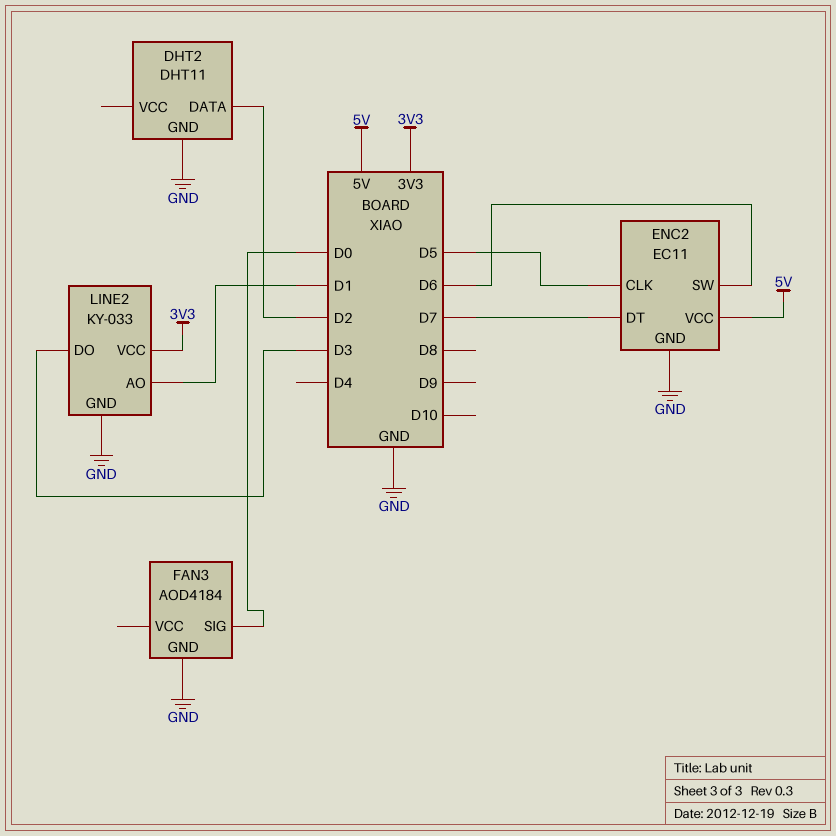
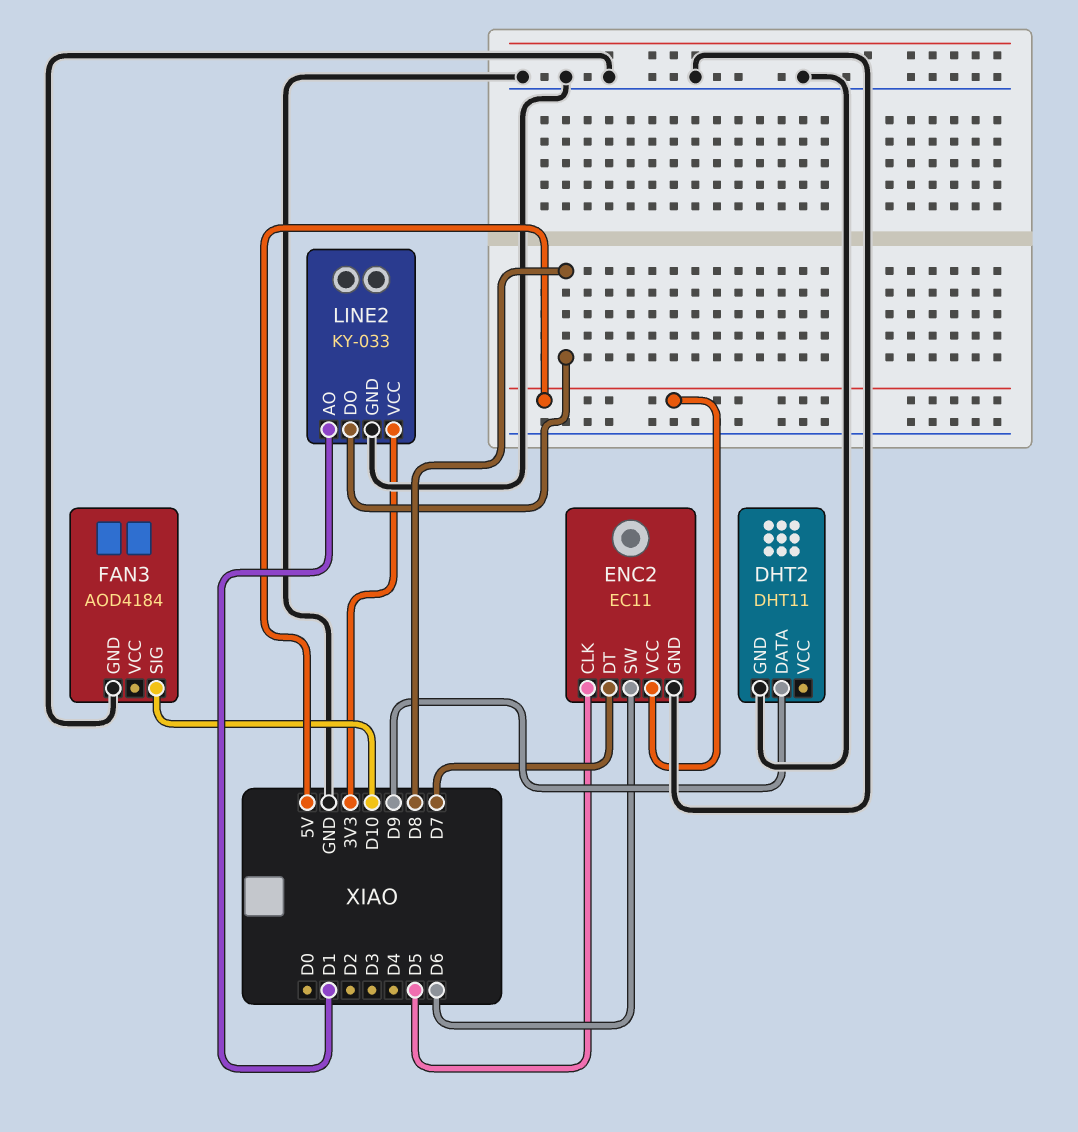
DHT2 pin DATA: D2 -> D9
FAN3 pin SIG: D0 -> D10
LINE2 pin DO: D3 -> D8

